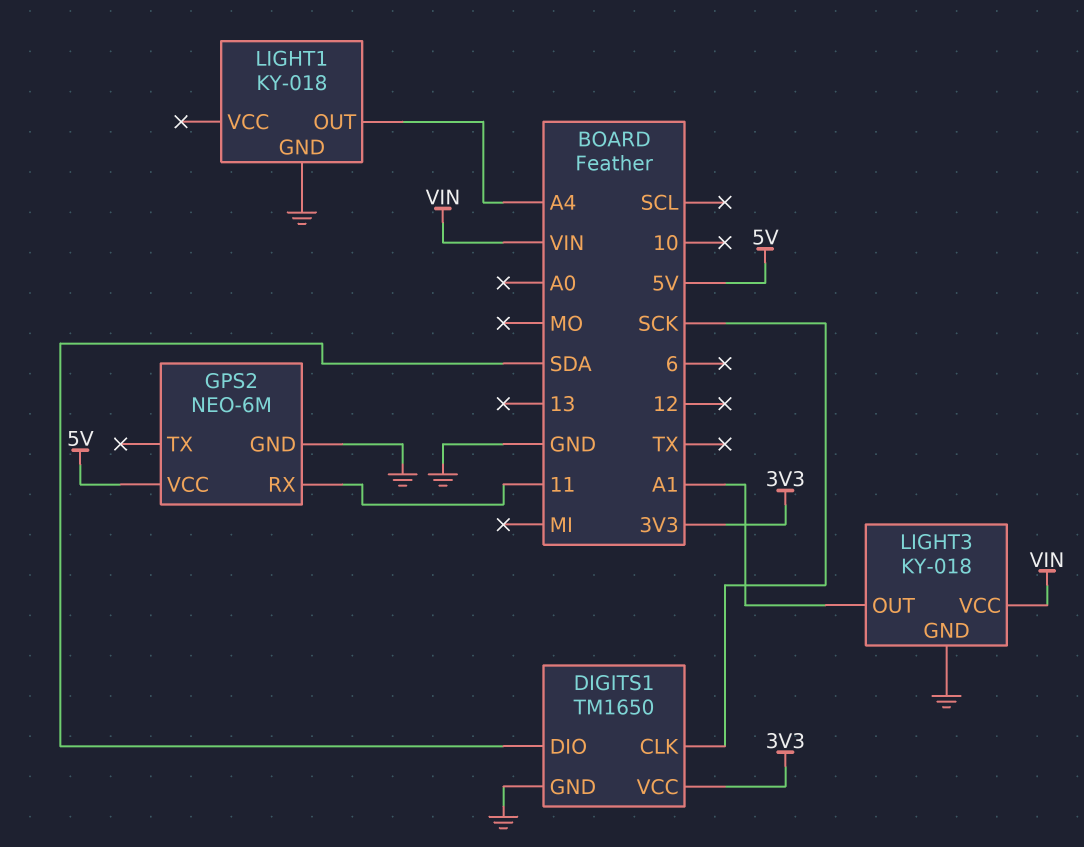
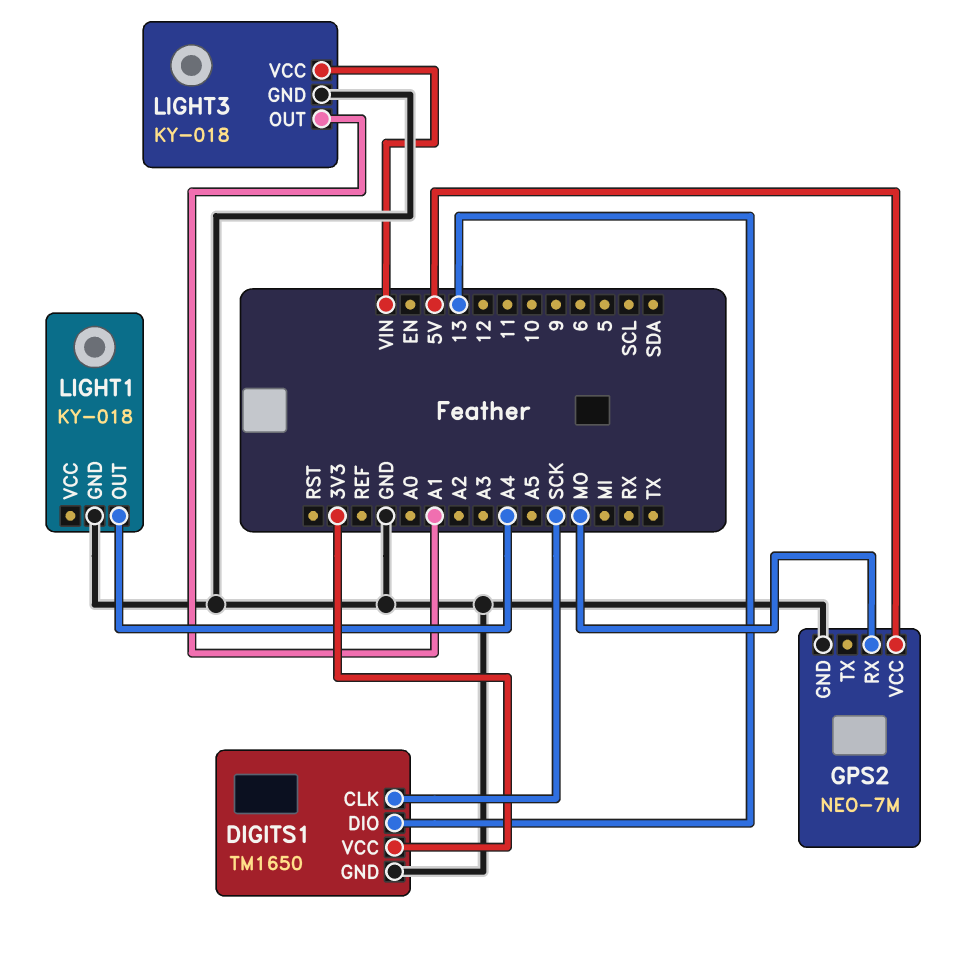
DIGITS1 pin DIO: SDA -> 13
GPS2: NEO-6M -> NEO-7M
GPS2 pin RX: 11 -> MO

